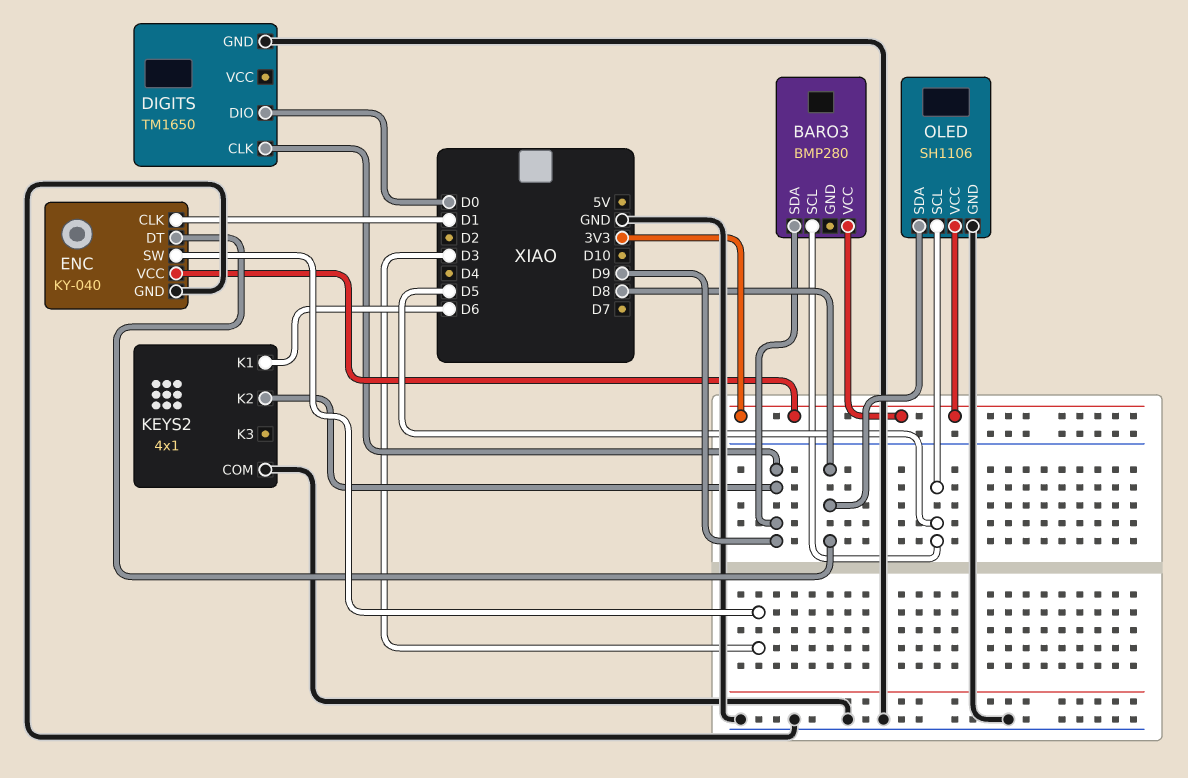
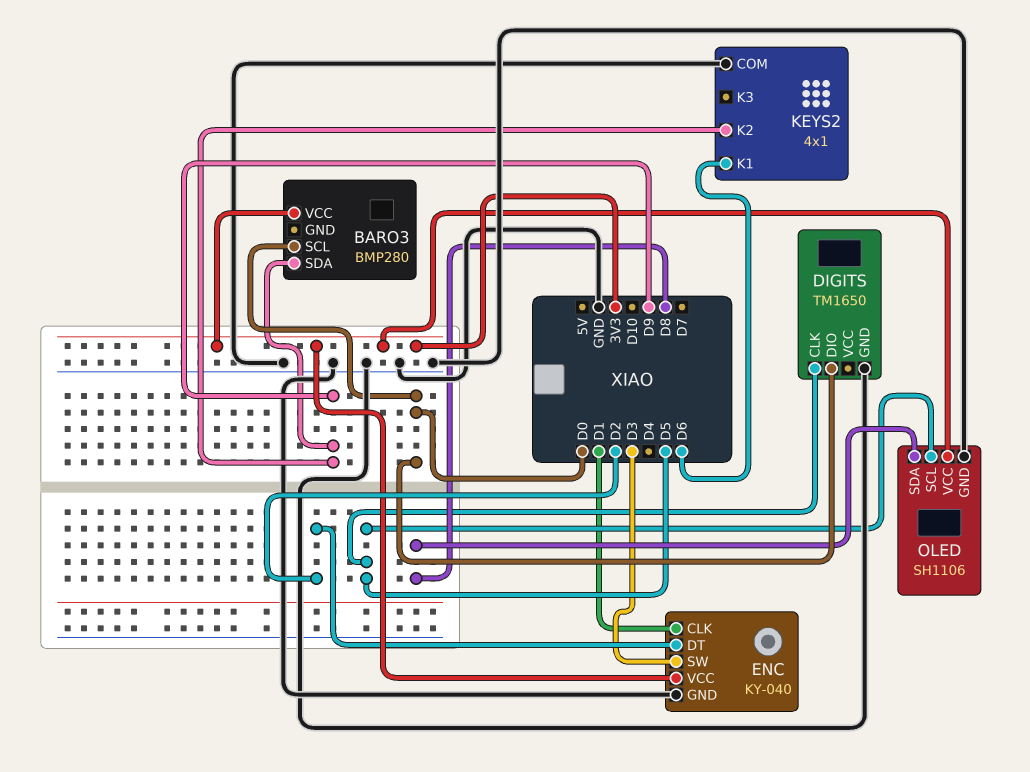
BARO3 pin SCL: D5 -> D0
DIGITS pin CLK: D9 -> D5
ENC pin DT: D8 -> D2

